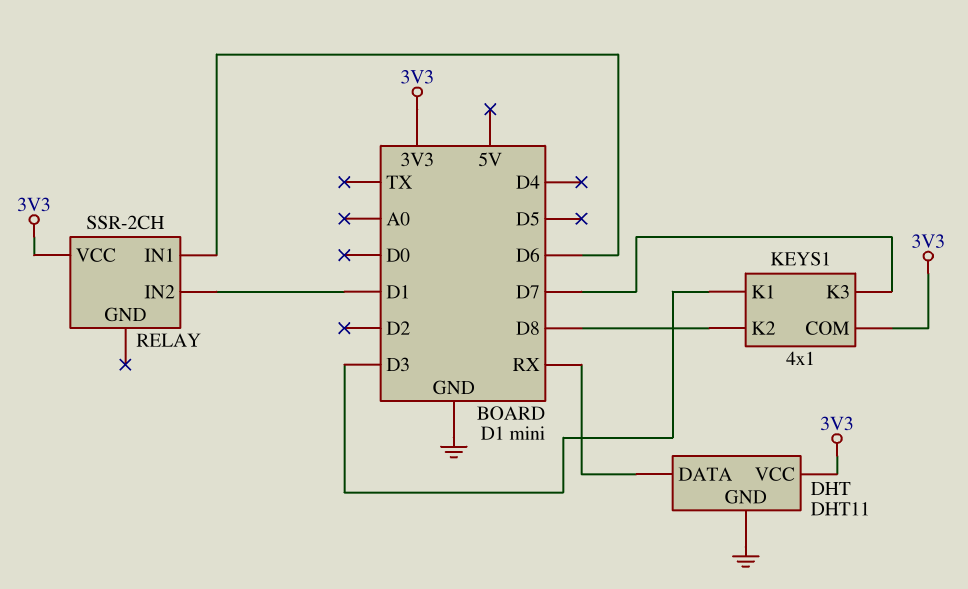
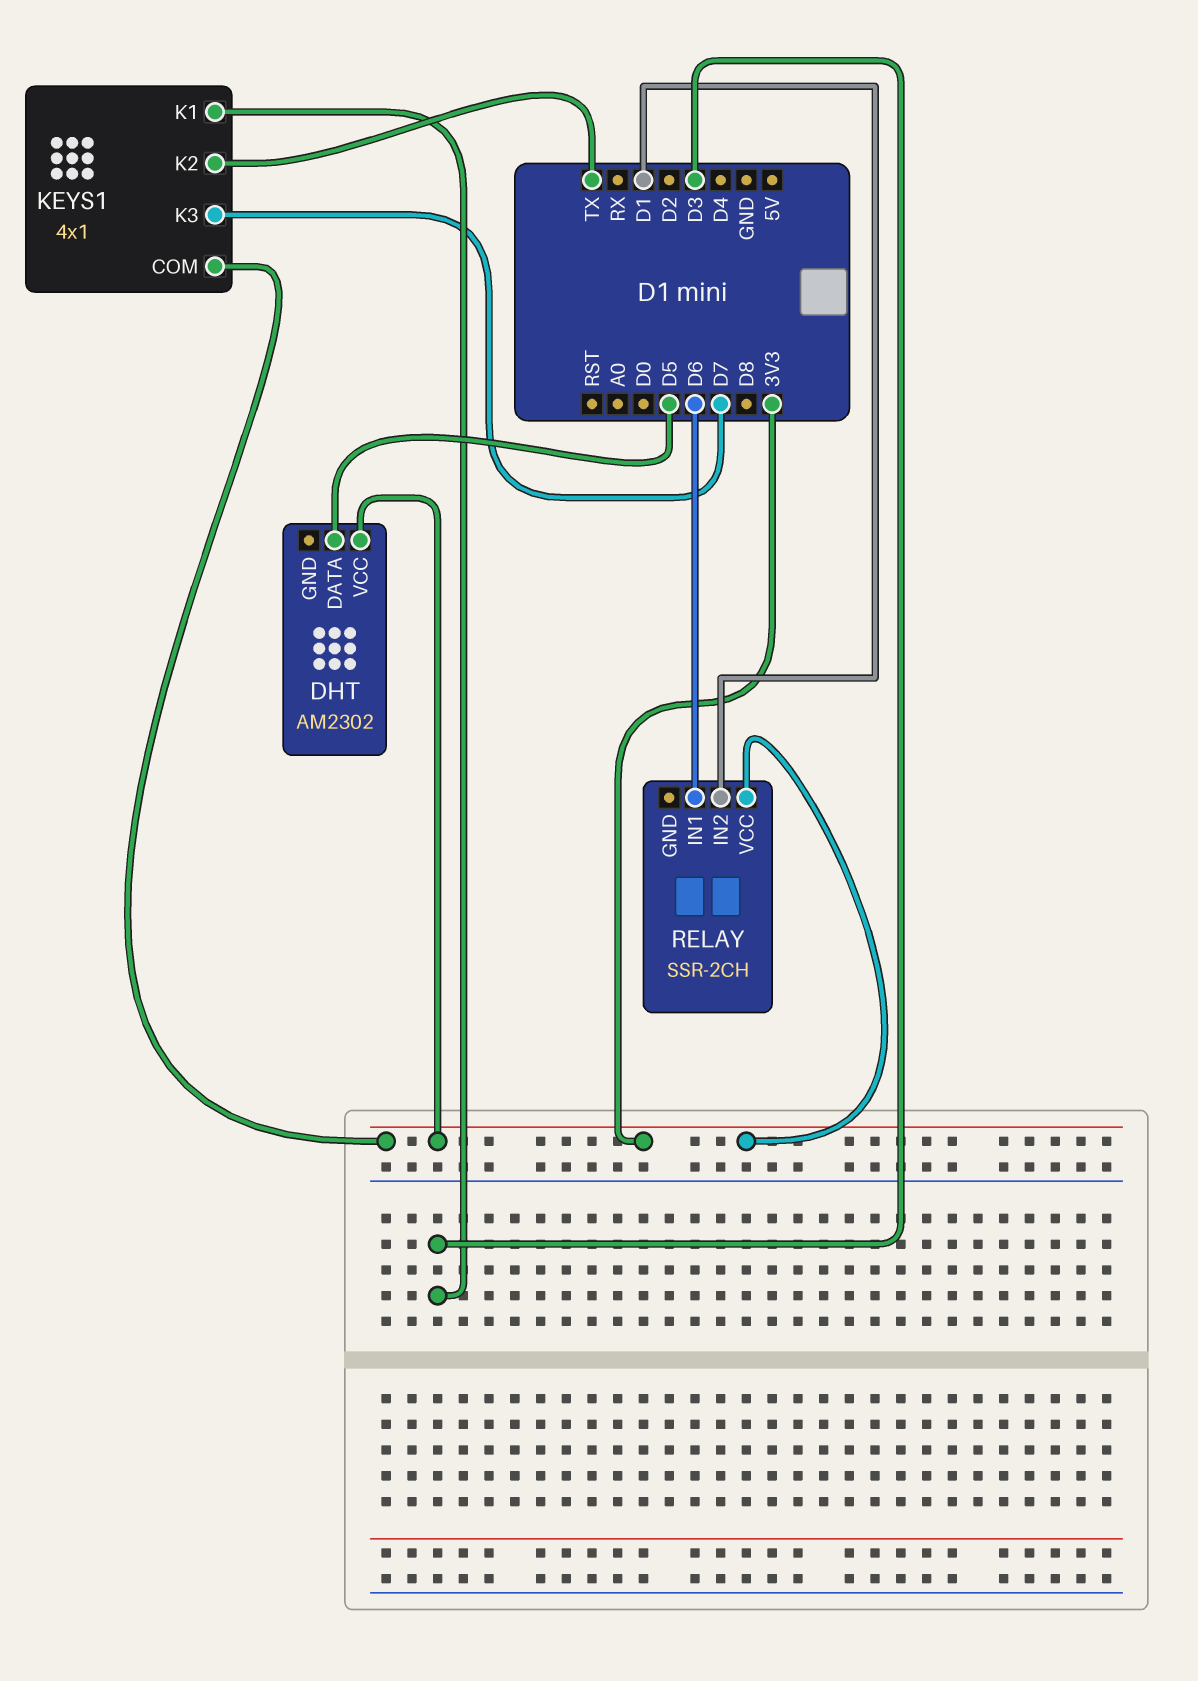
DHT: DHT11 -> AM2302
DHT pin DATA: RX -> D5
DHT pin GND: GND -> none
KEYS1 pin K2: D8 -> TX

